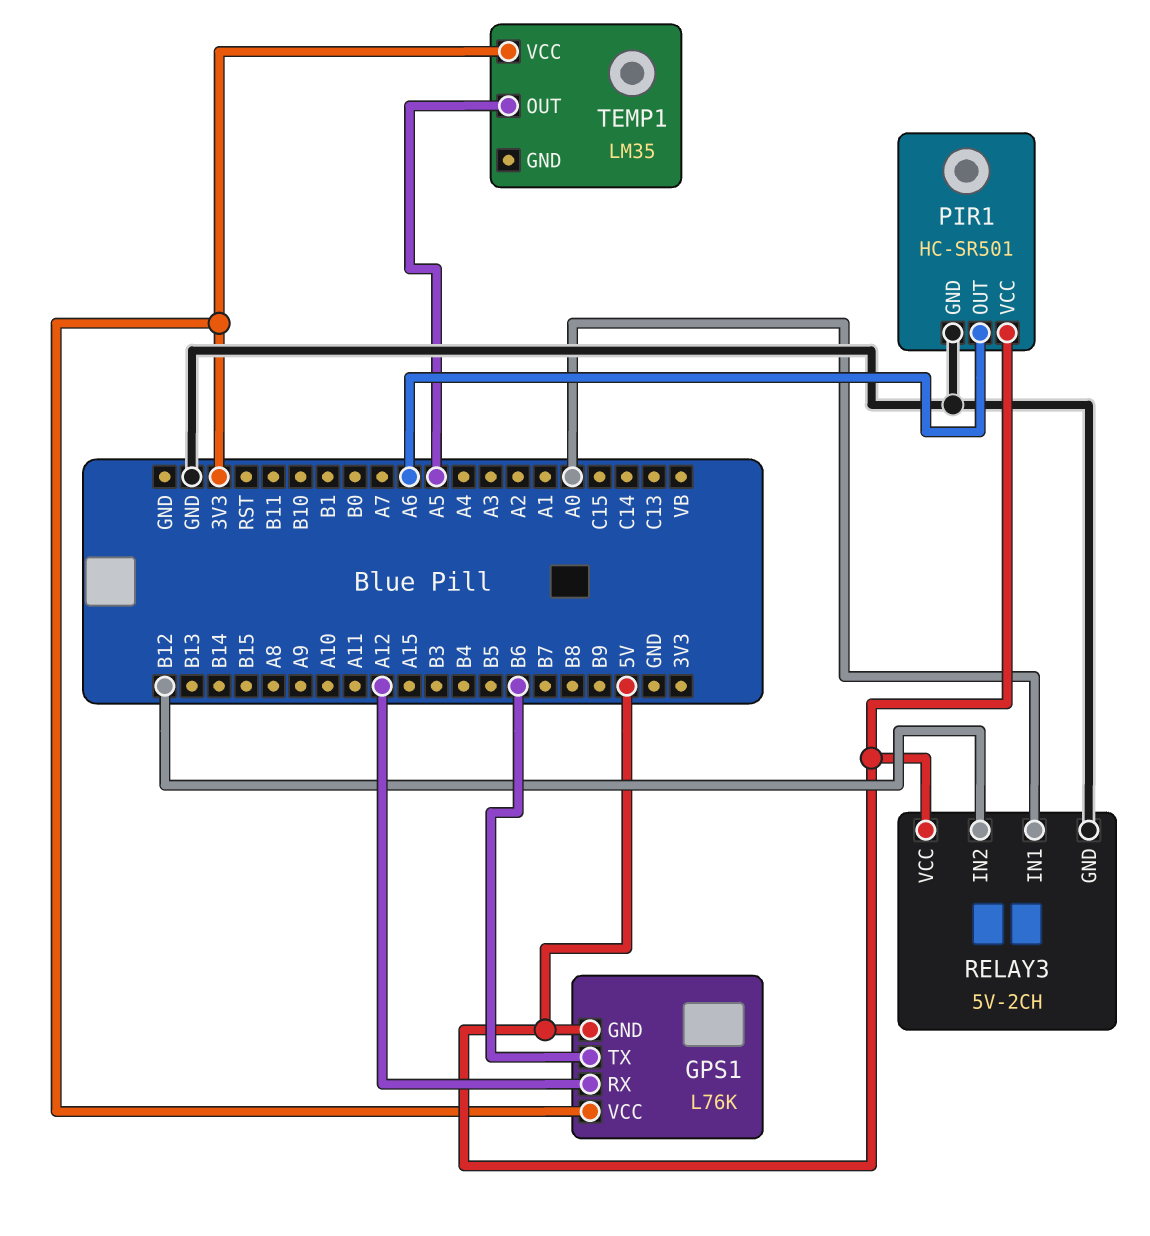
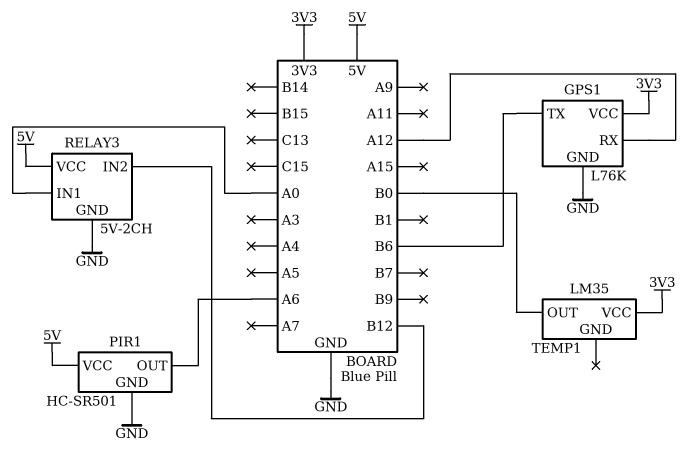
GPS1 pin GND: 5V -> GND
TEMP1 pin OUT: A5 -> B0

